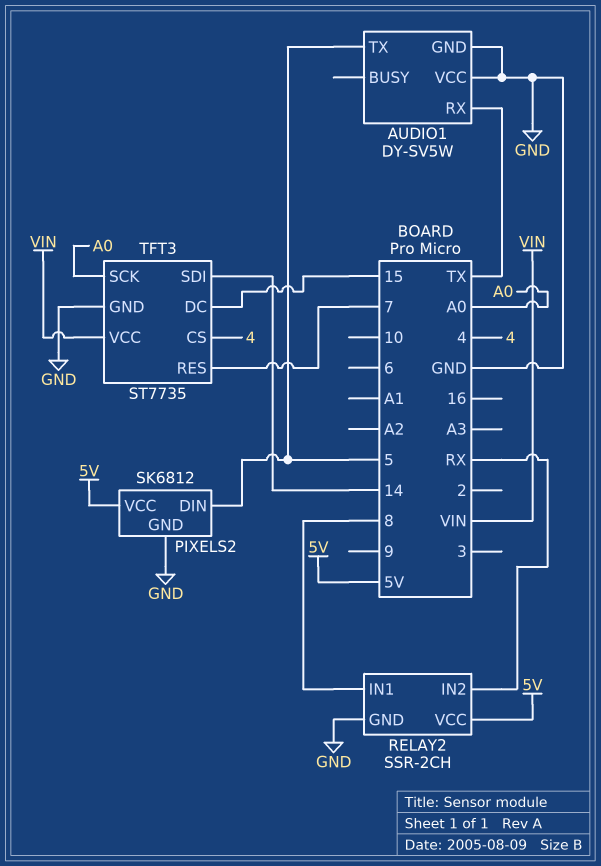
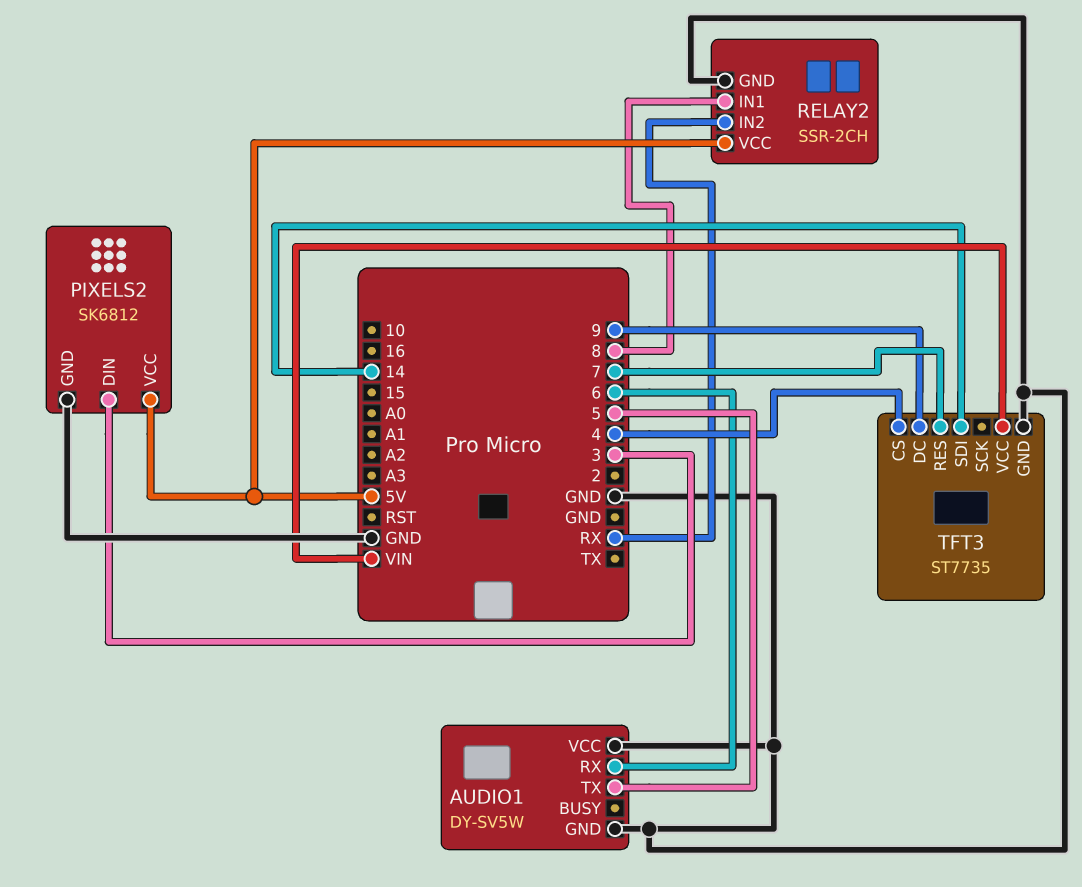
AUDIO1 pin RX: TX -> 6
PIXELS2 pin DIN: 5 -> 3
TFT3 pin DC: 15 -> 9
TFT3 pin SCK: A0 -> none

